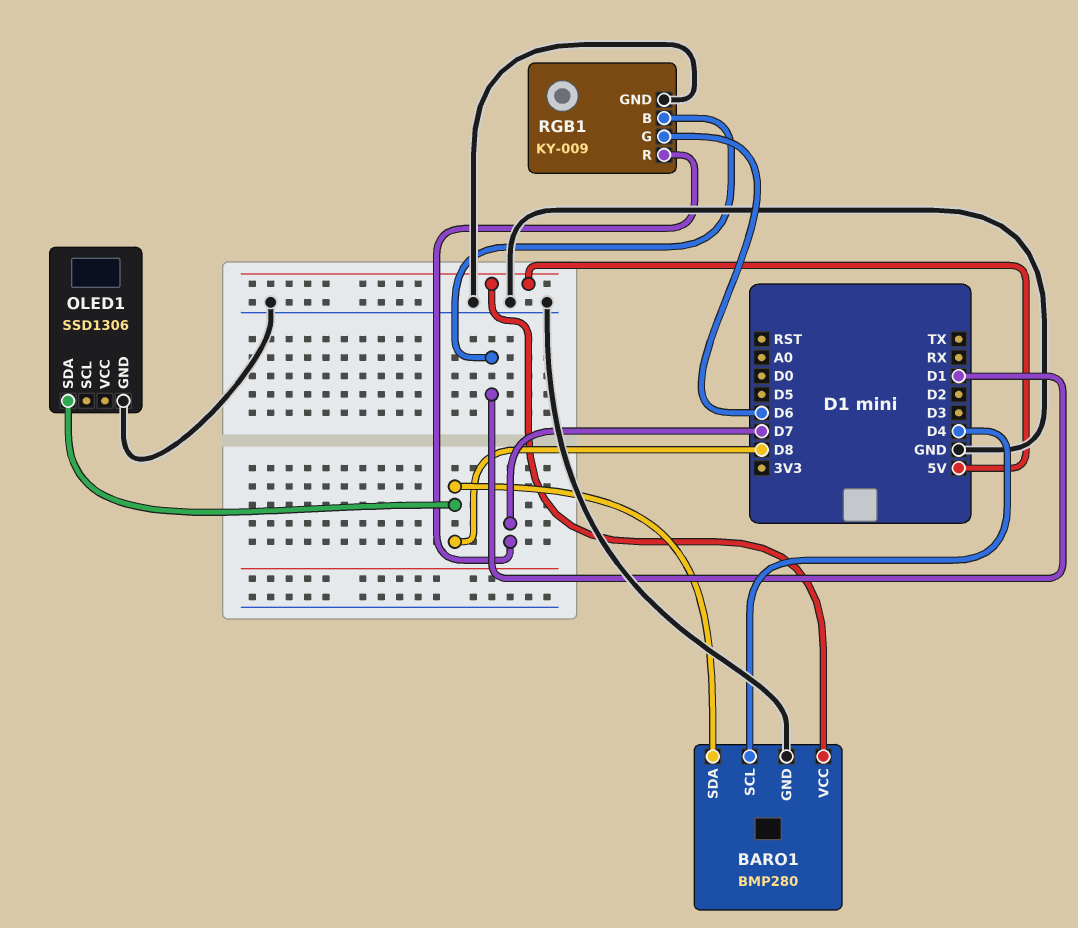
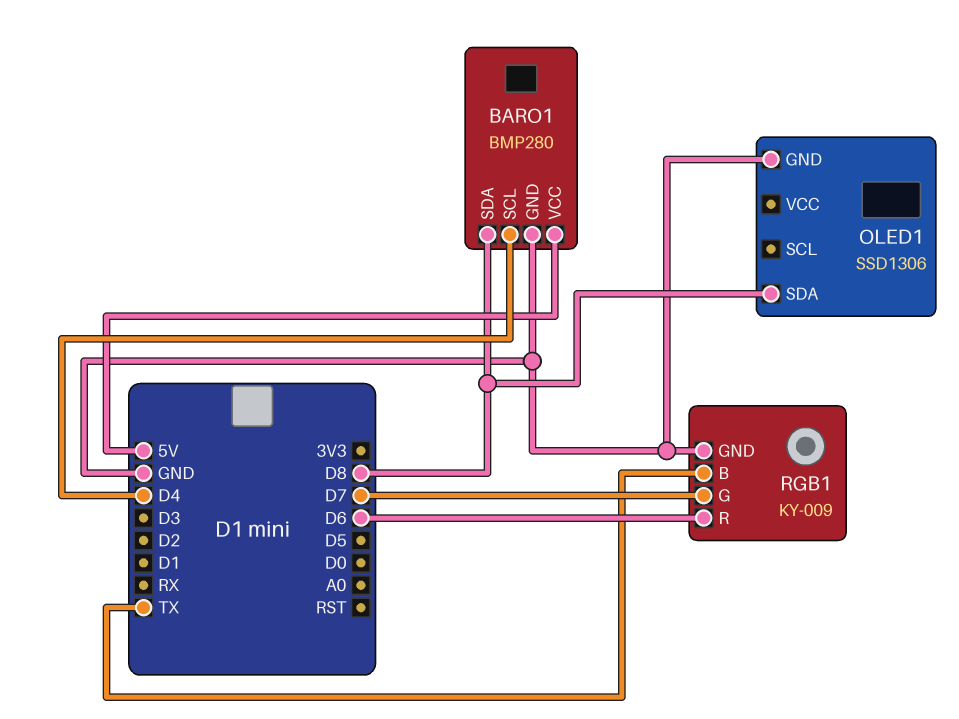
RGB1 pin B: D1 -> TX
RGB1 pin G: D6 -> D7
RGB1 pin R: D7 -> D6

